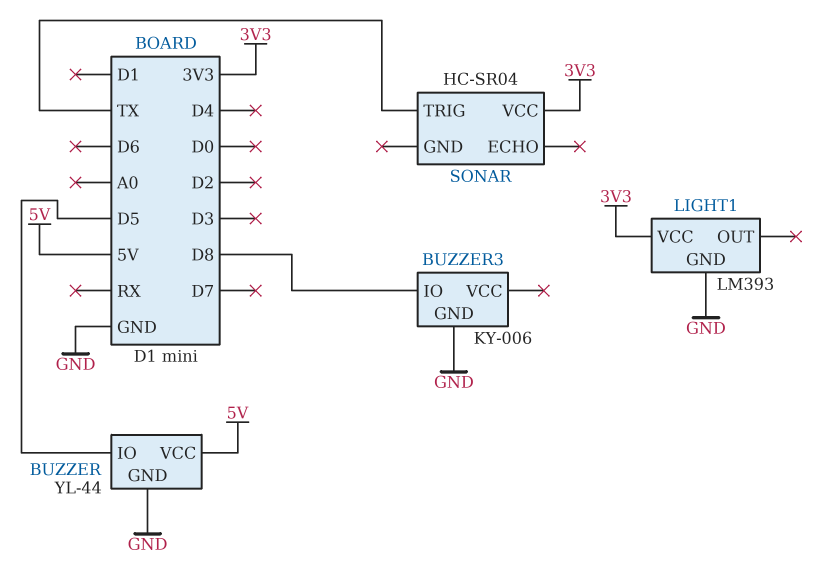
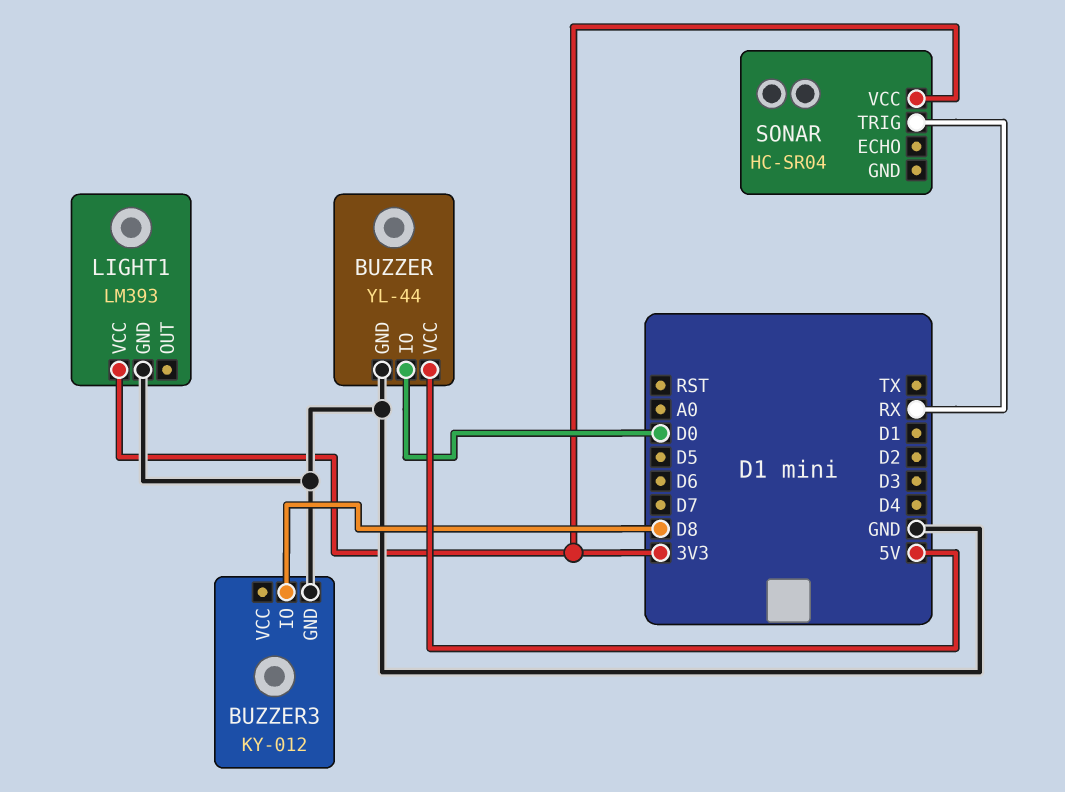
BUZZER pin IO: D5 -> D0
BUZZER3: KY-006 -> KY-012
SONAR pin TRIG: TX -> RX

